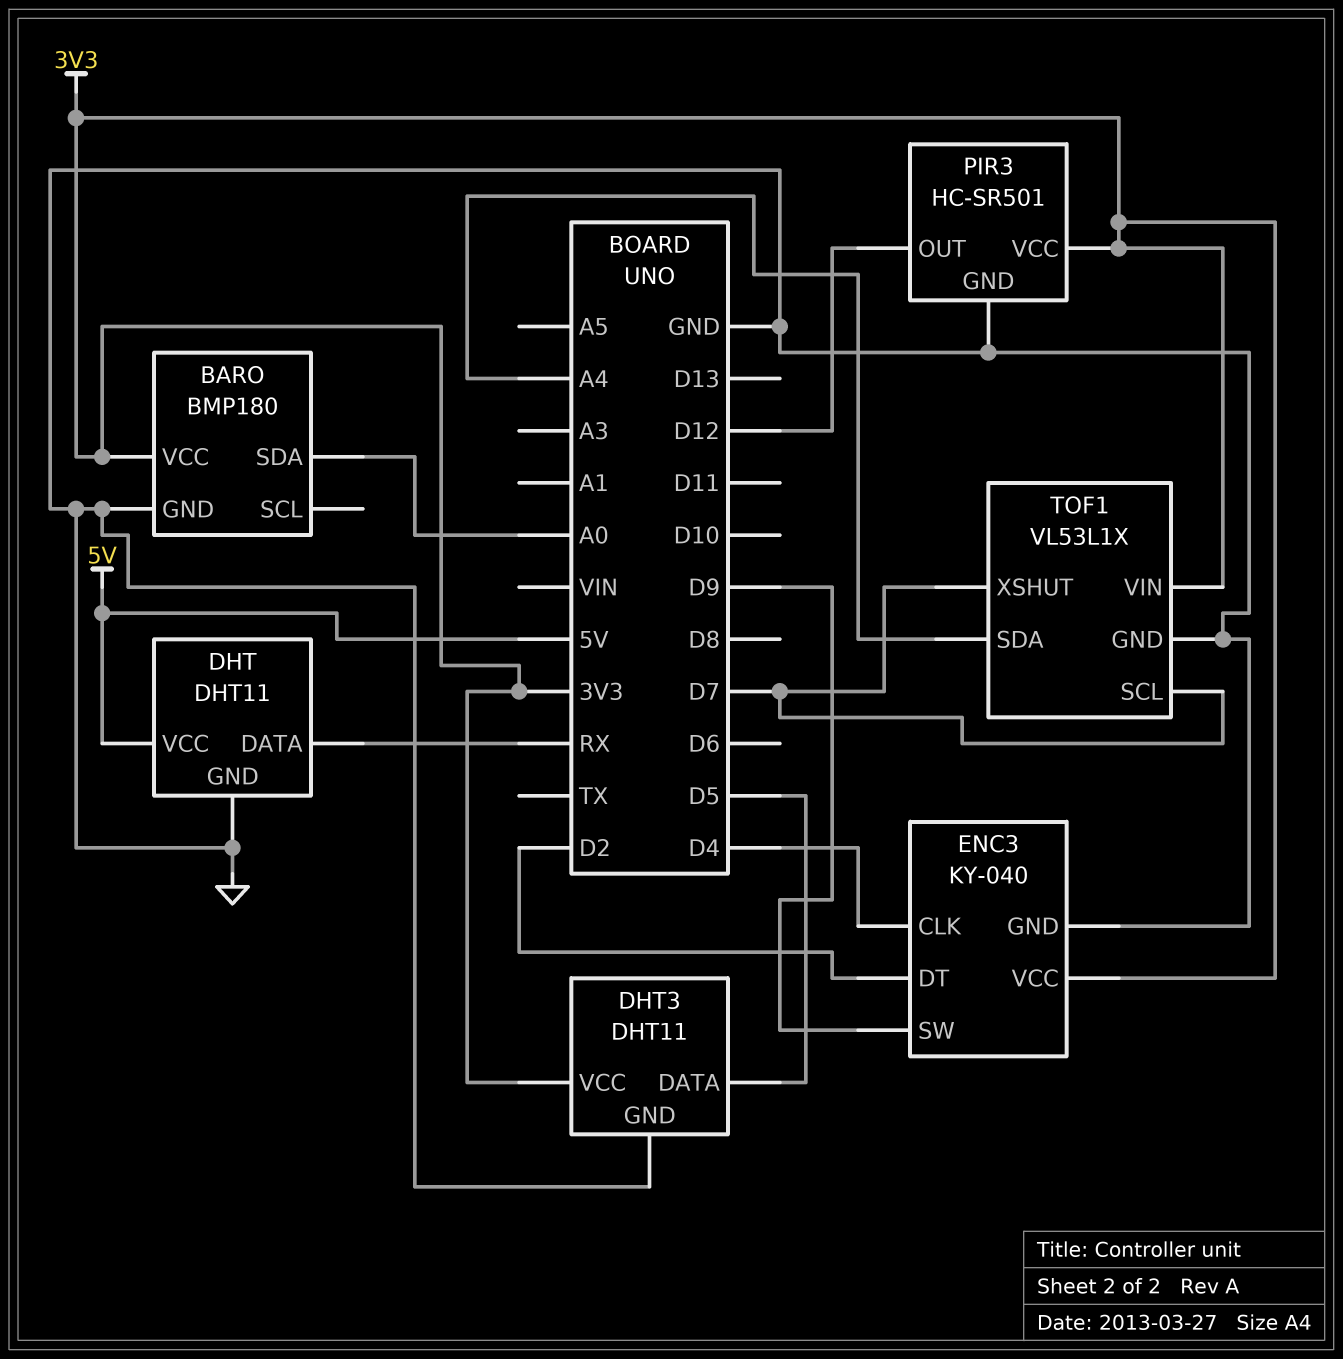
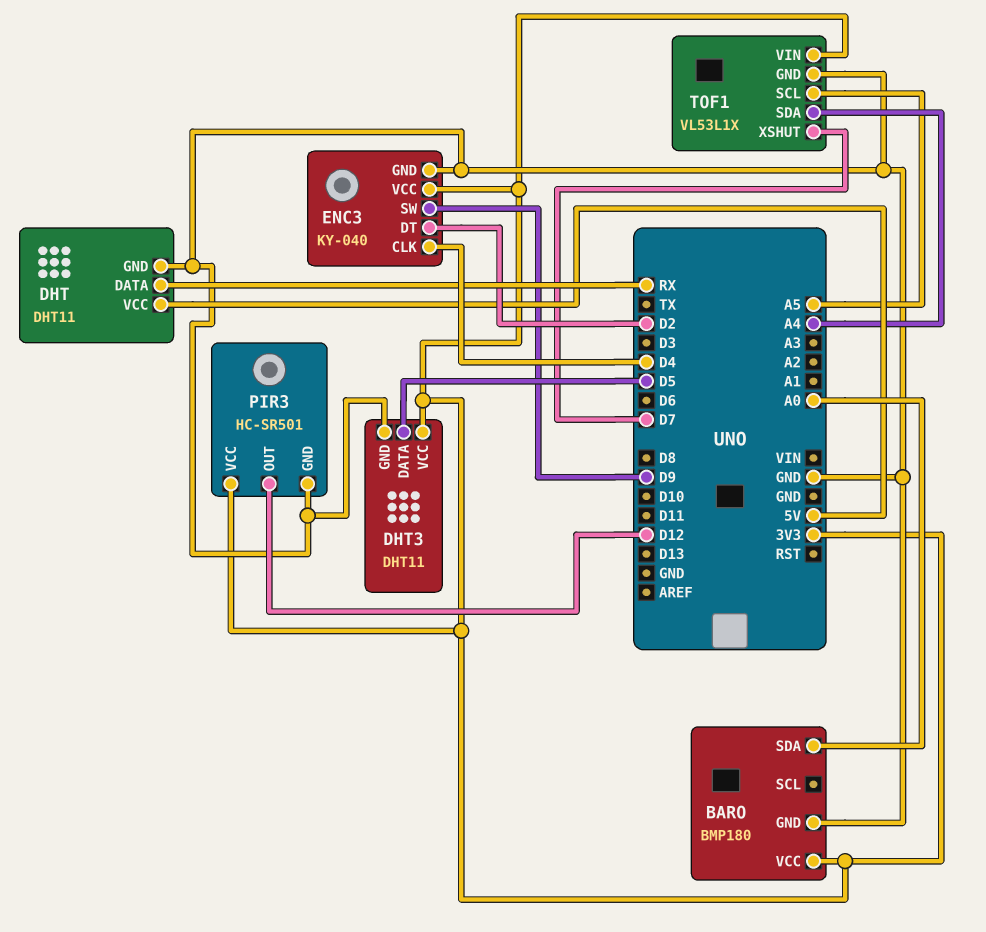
TOF1 pin SCL: D7 -> A5

